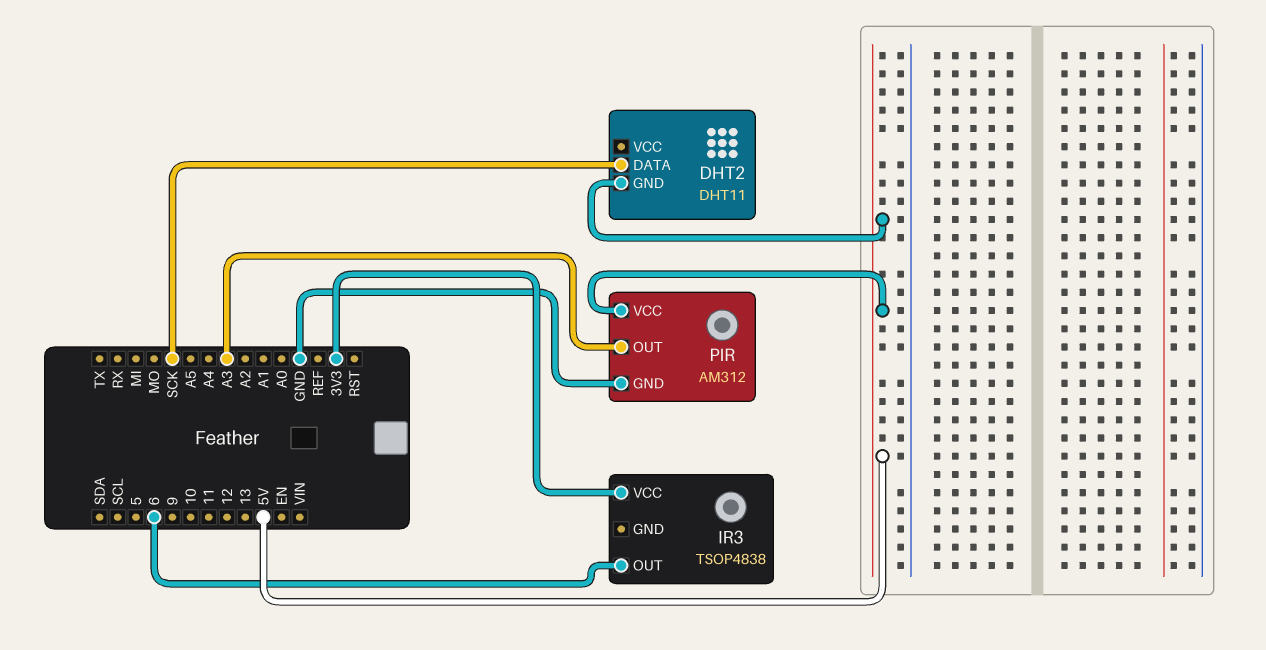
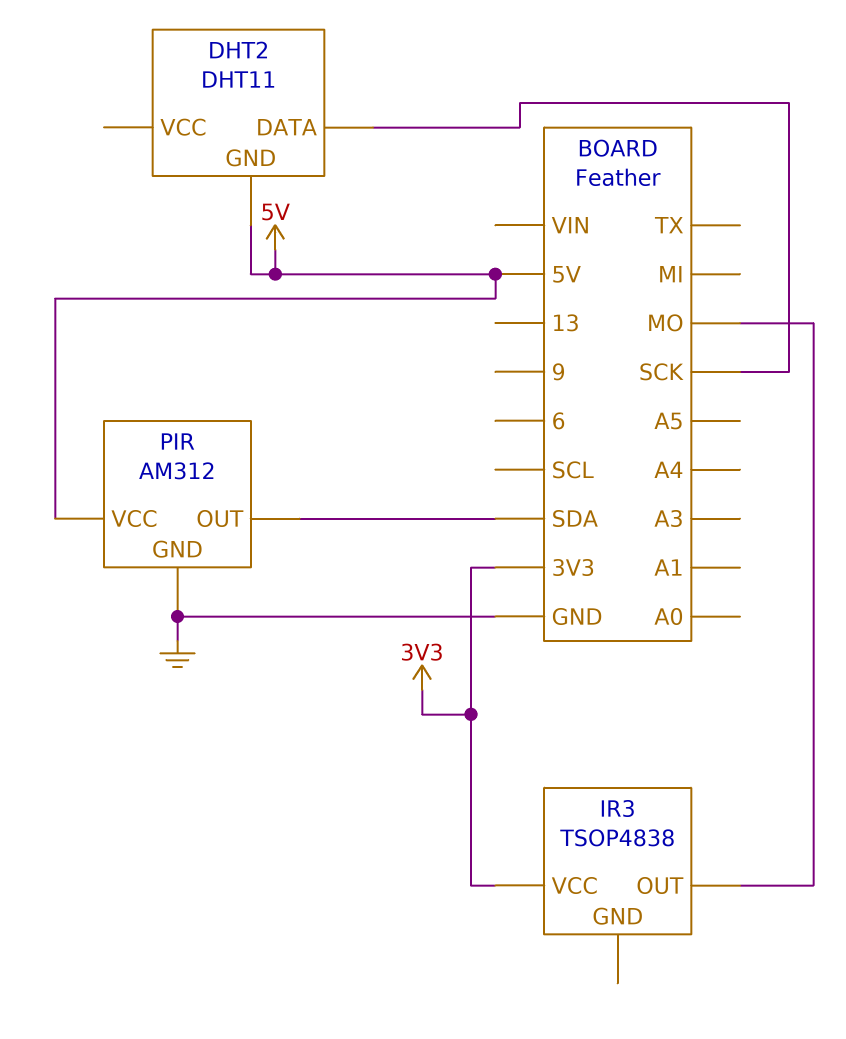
IR3 pin OUT: 6 -> MO
PIR pin OUT: A3 -> SDA

